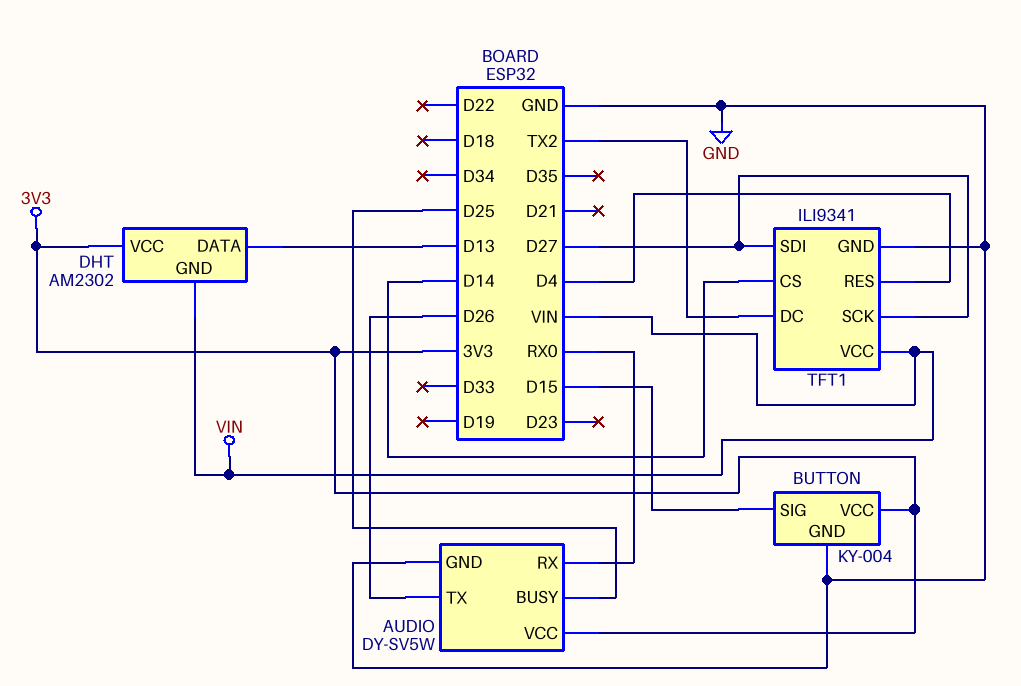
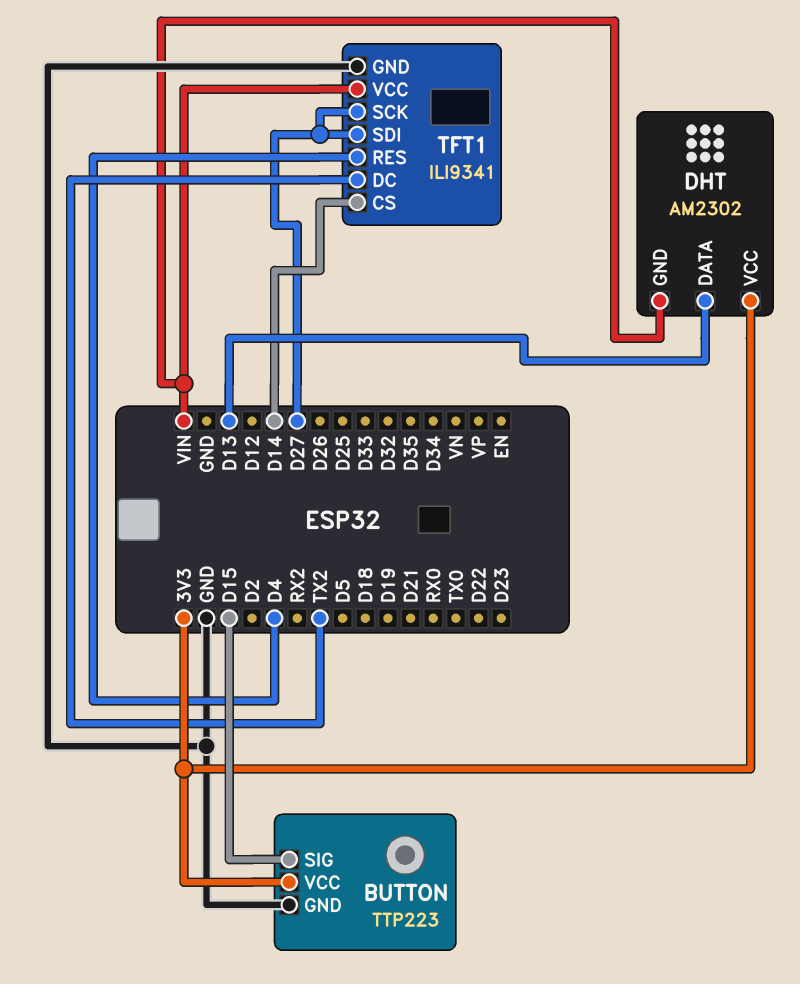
AUDIO: DY-SV5W -> none
AUDIO pin BUSY: D25 -> none
AUDIO pin GND: GND -> none
AUDIO pin RX: RX0 -> none
AUDIO pin TX: D26 -> none
AUDIO pin VCC: 3V3 -> none
BUTTON: KY-004 -> TTP223

